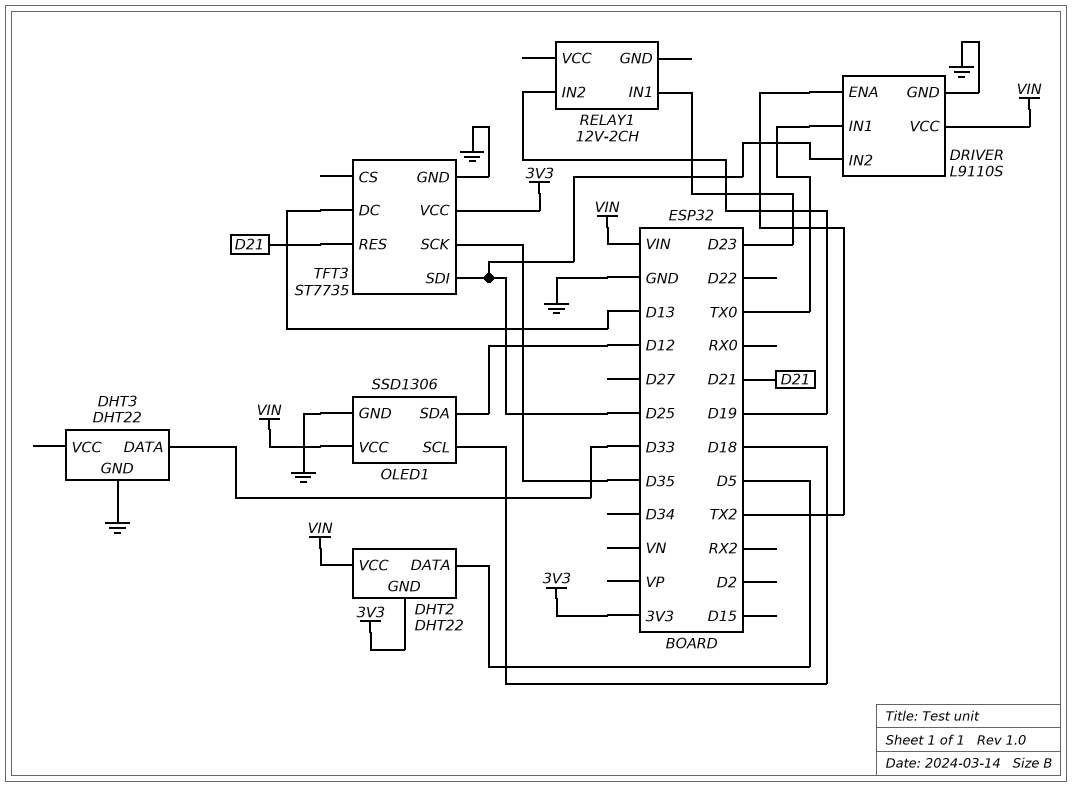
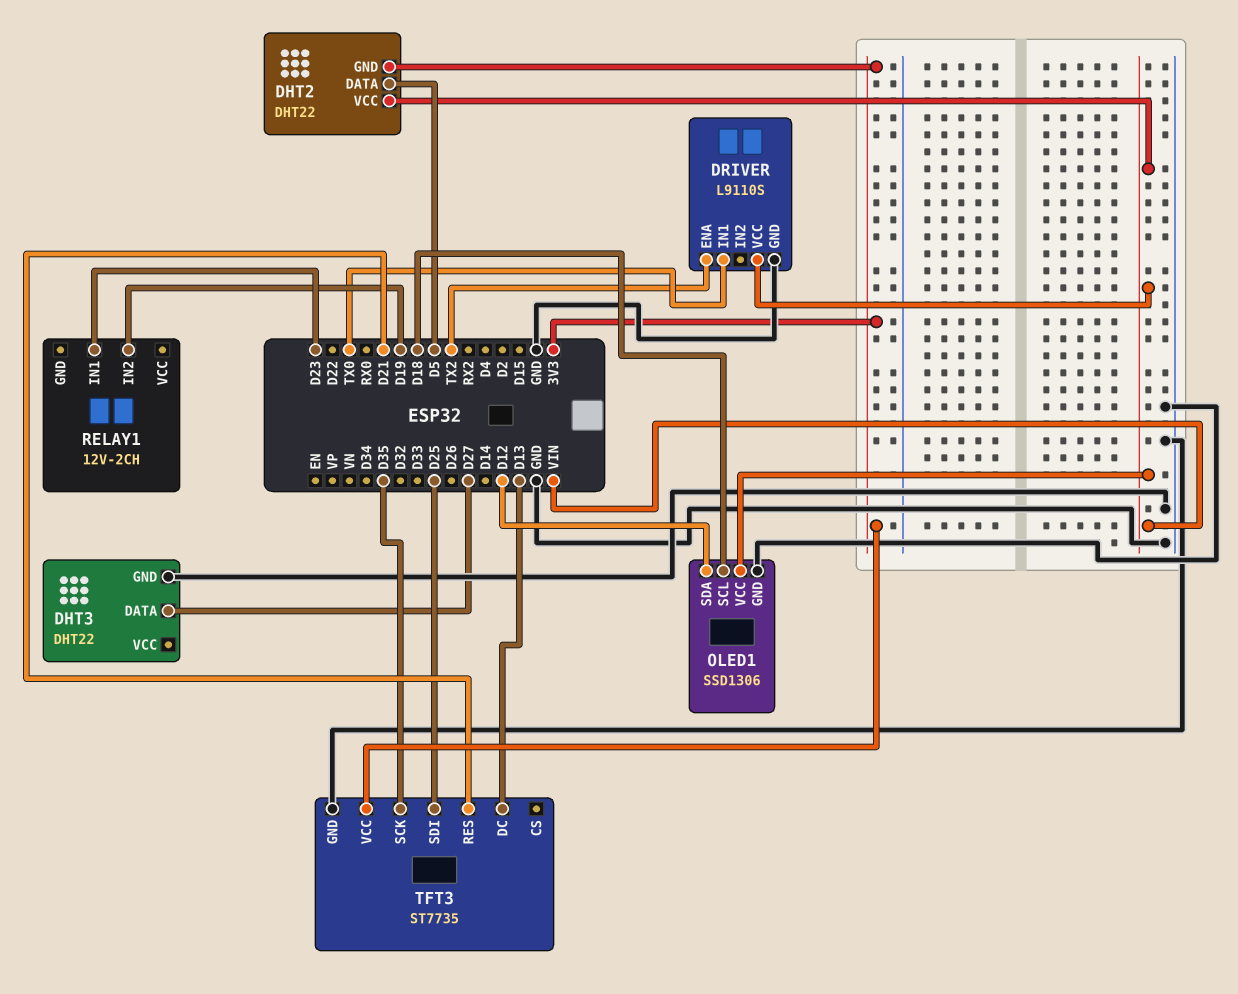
DHT3 pin DATA: D33 -> D27
DRIVER pin IN2: D25 -> none

